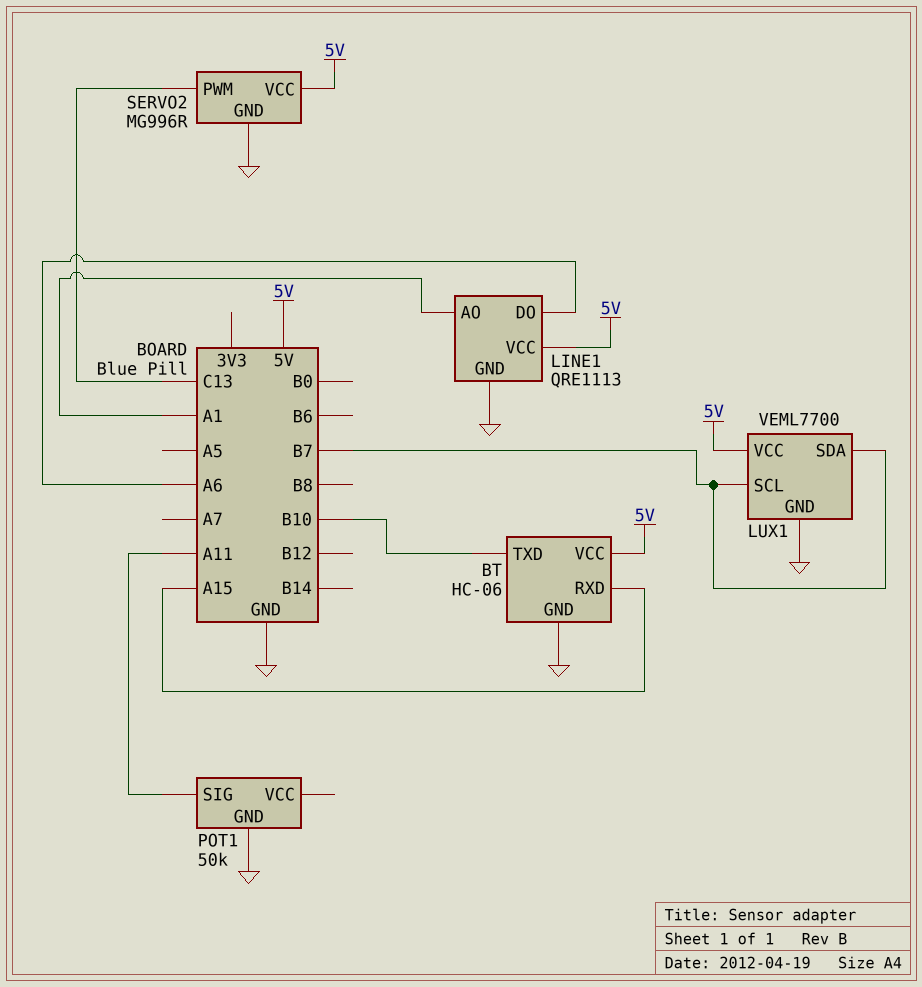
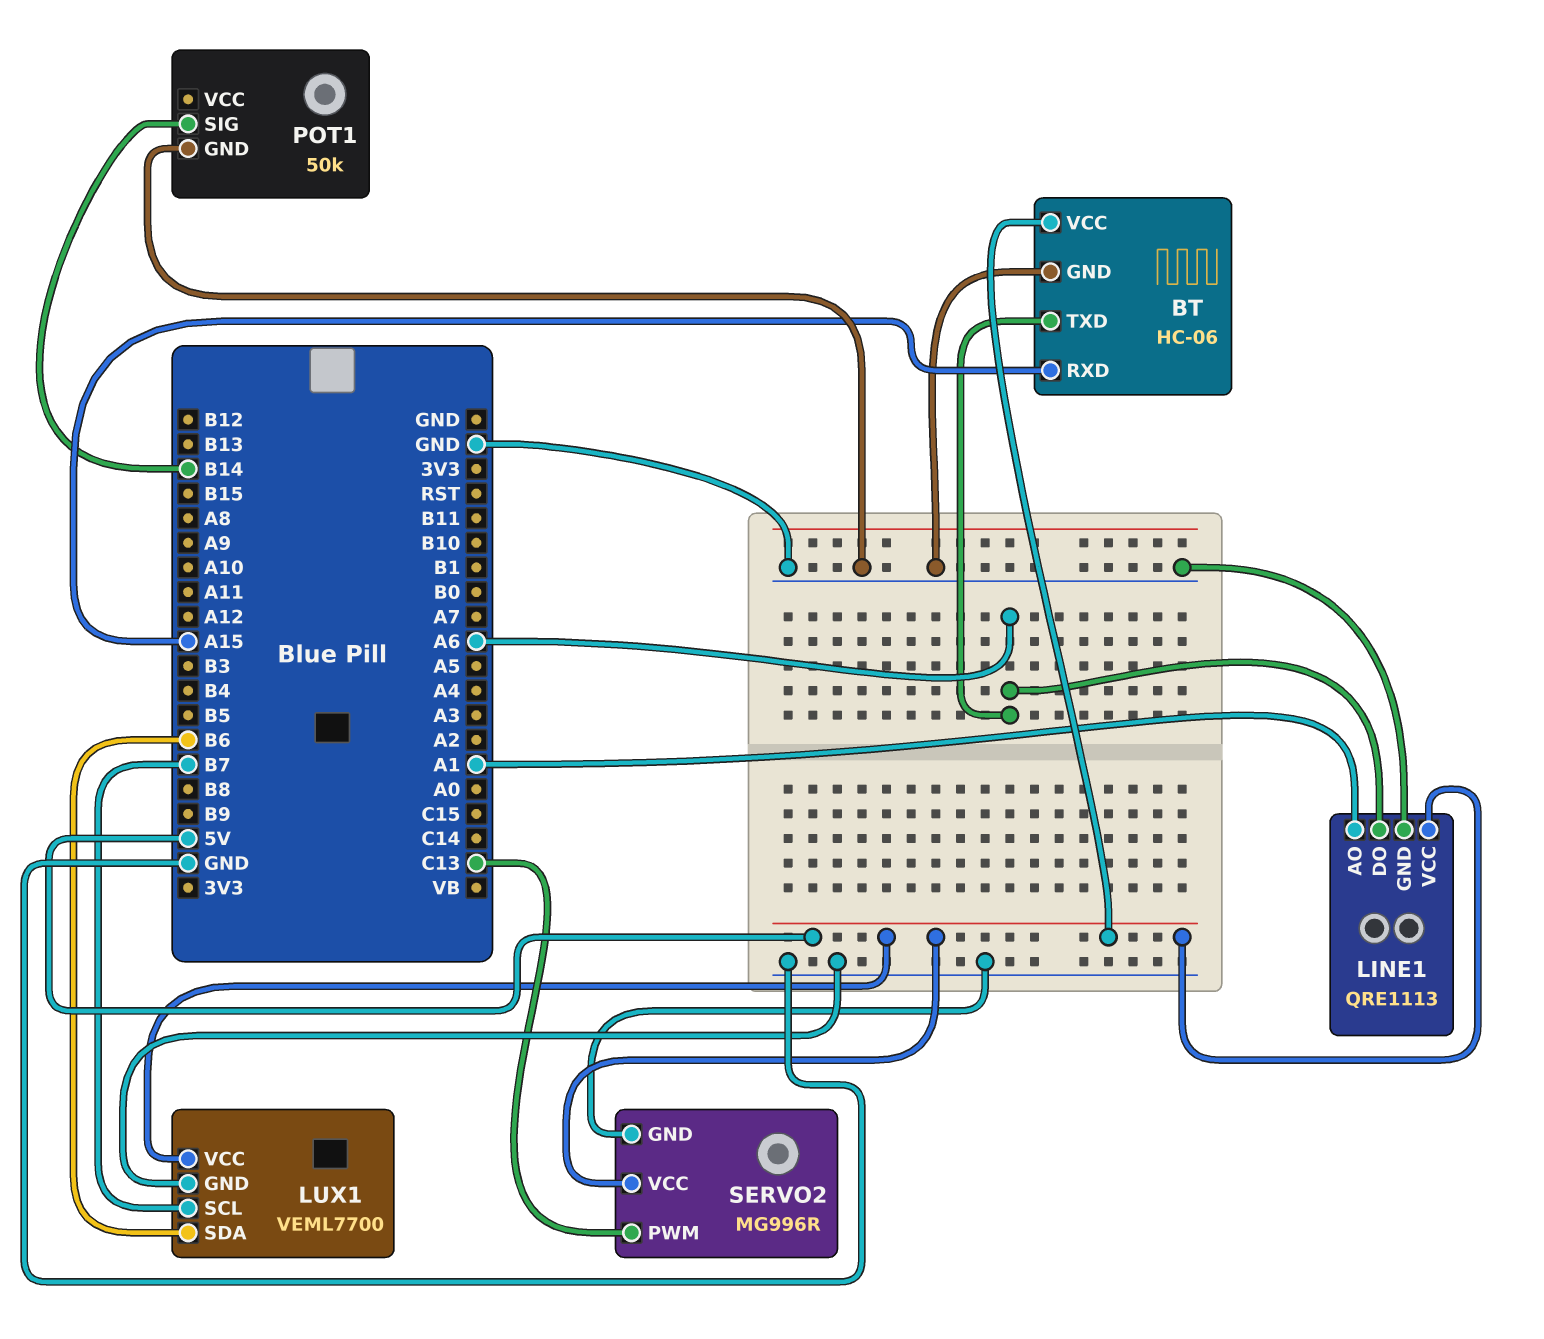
BT pin TXD: B10 -> A6
LUX1 pin SDA: B7 -> B6
POT1 pin SIG: A11 -> B14

